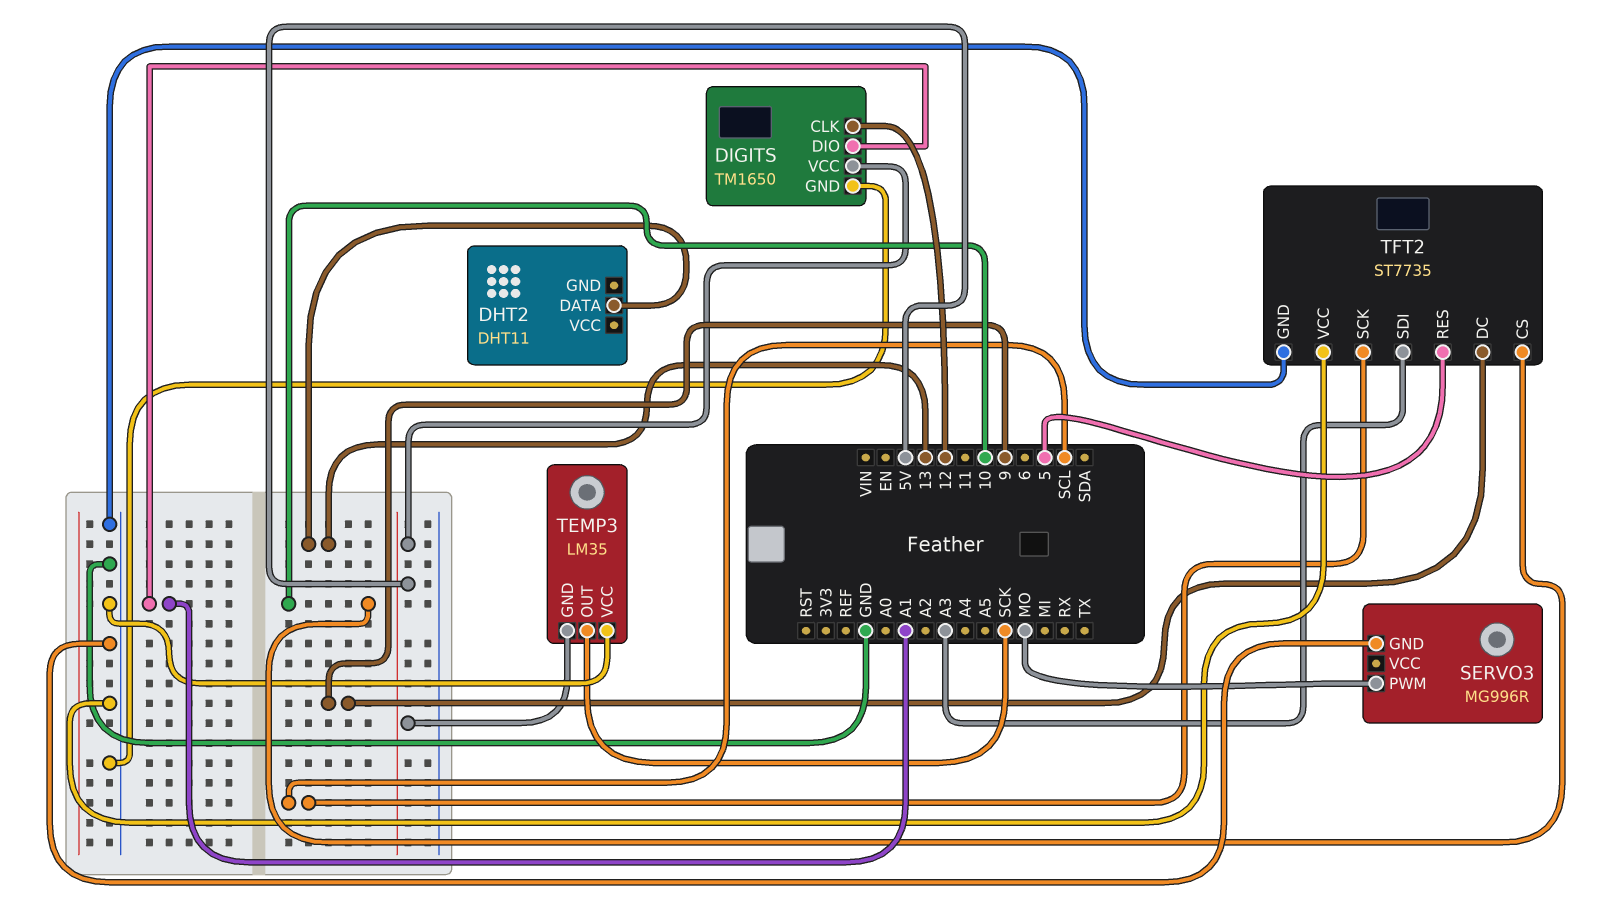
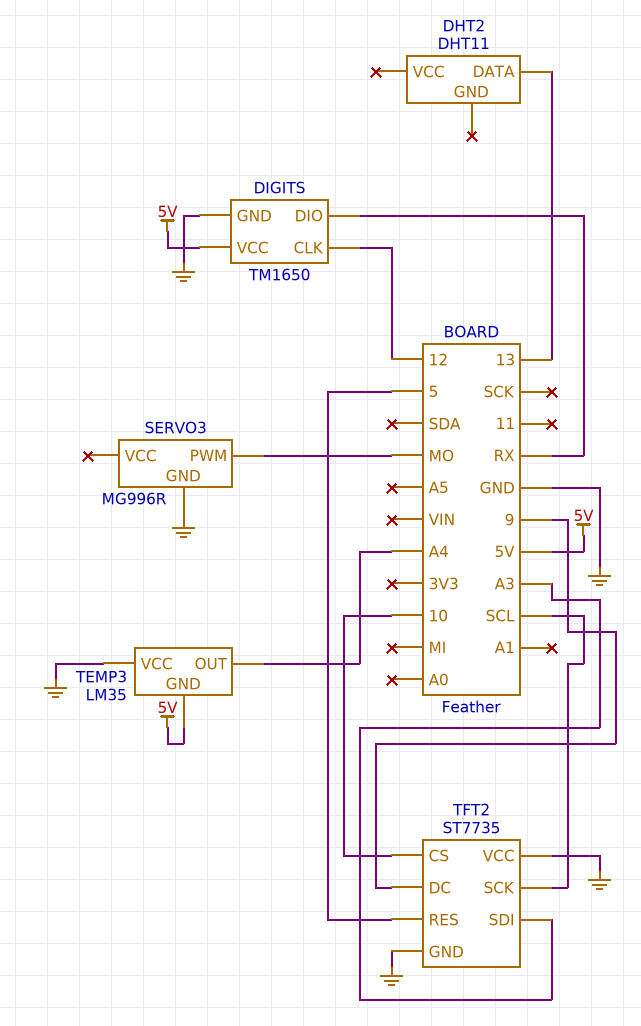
DIGITS pin DIO: A1 -> RX
TEMP3 pin OUT: SCK -> A4

